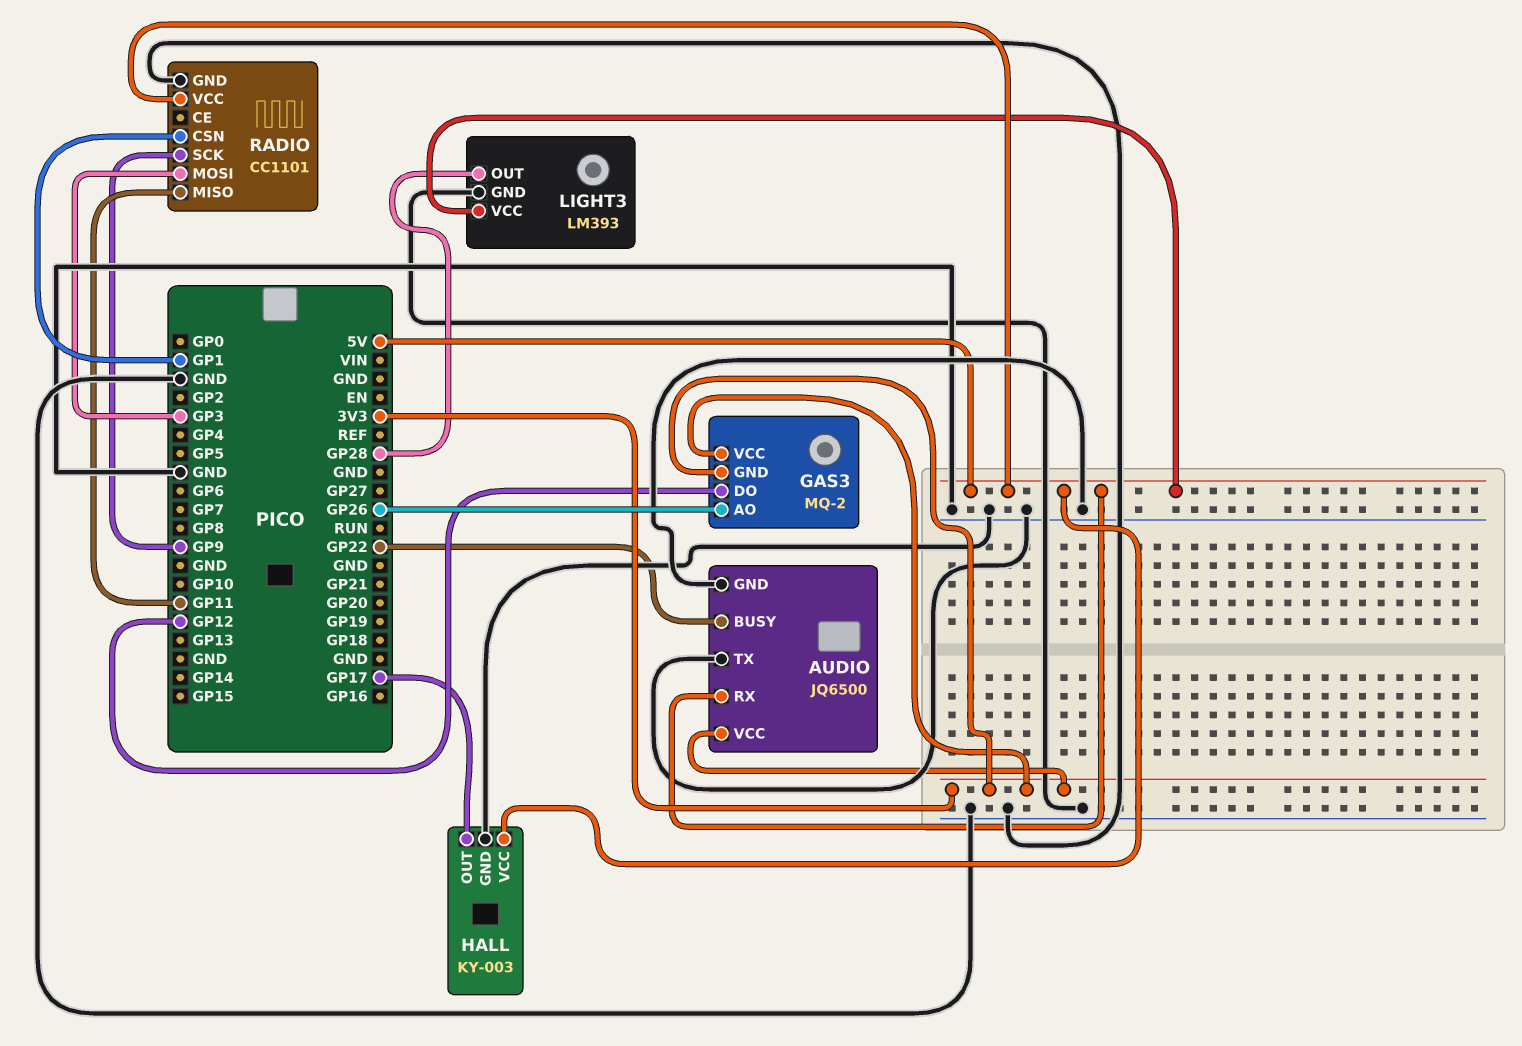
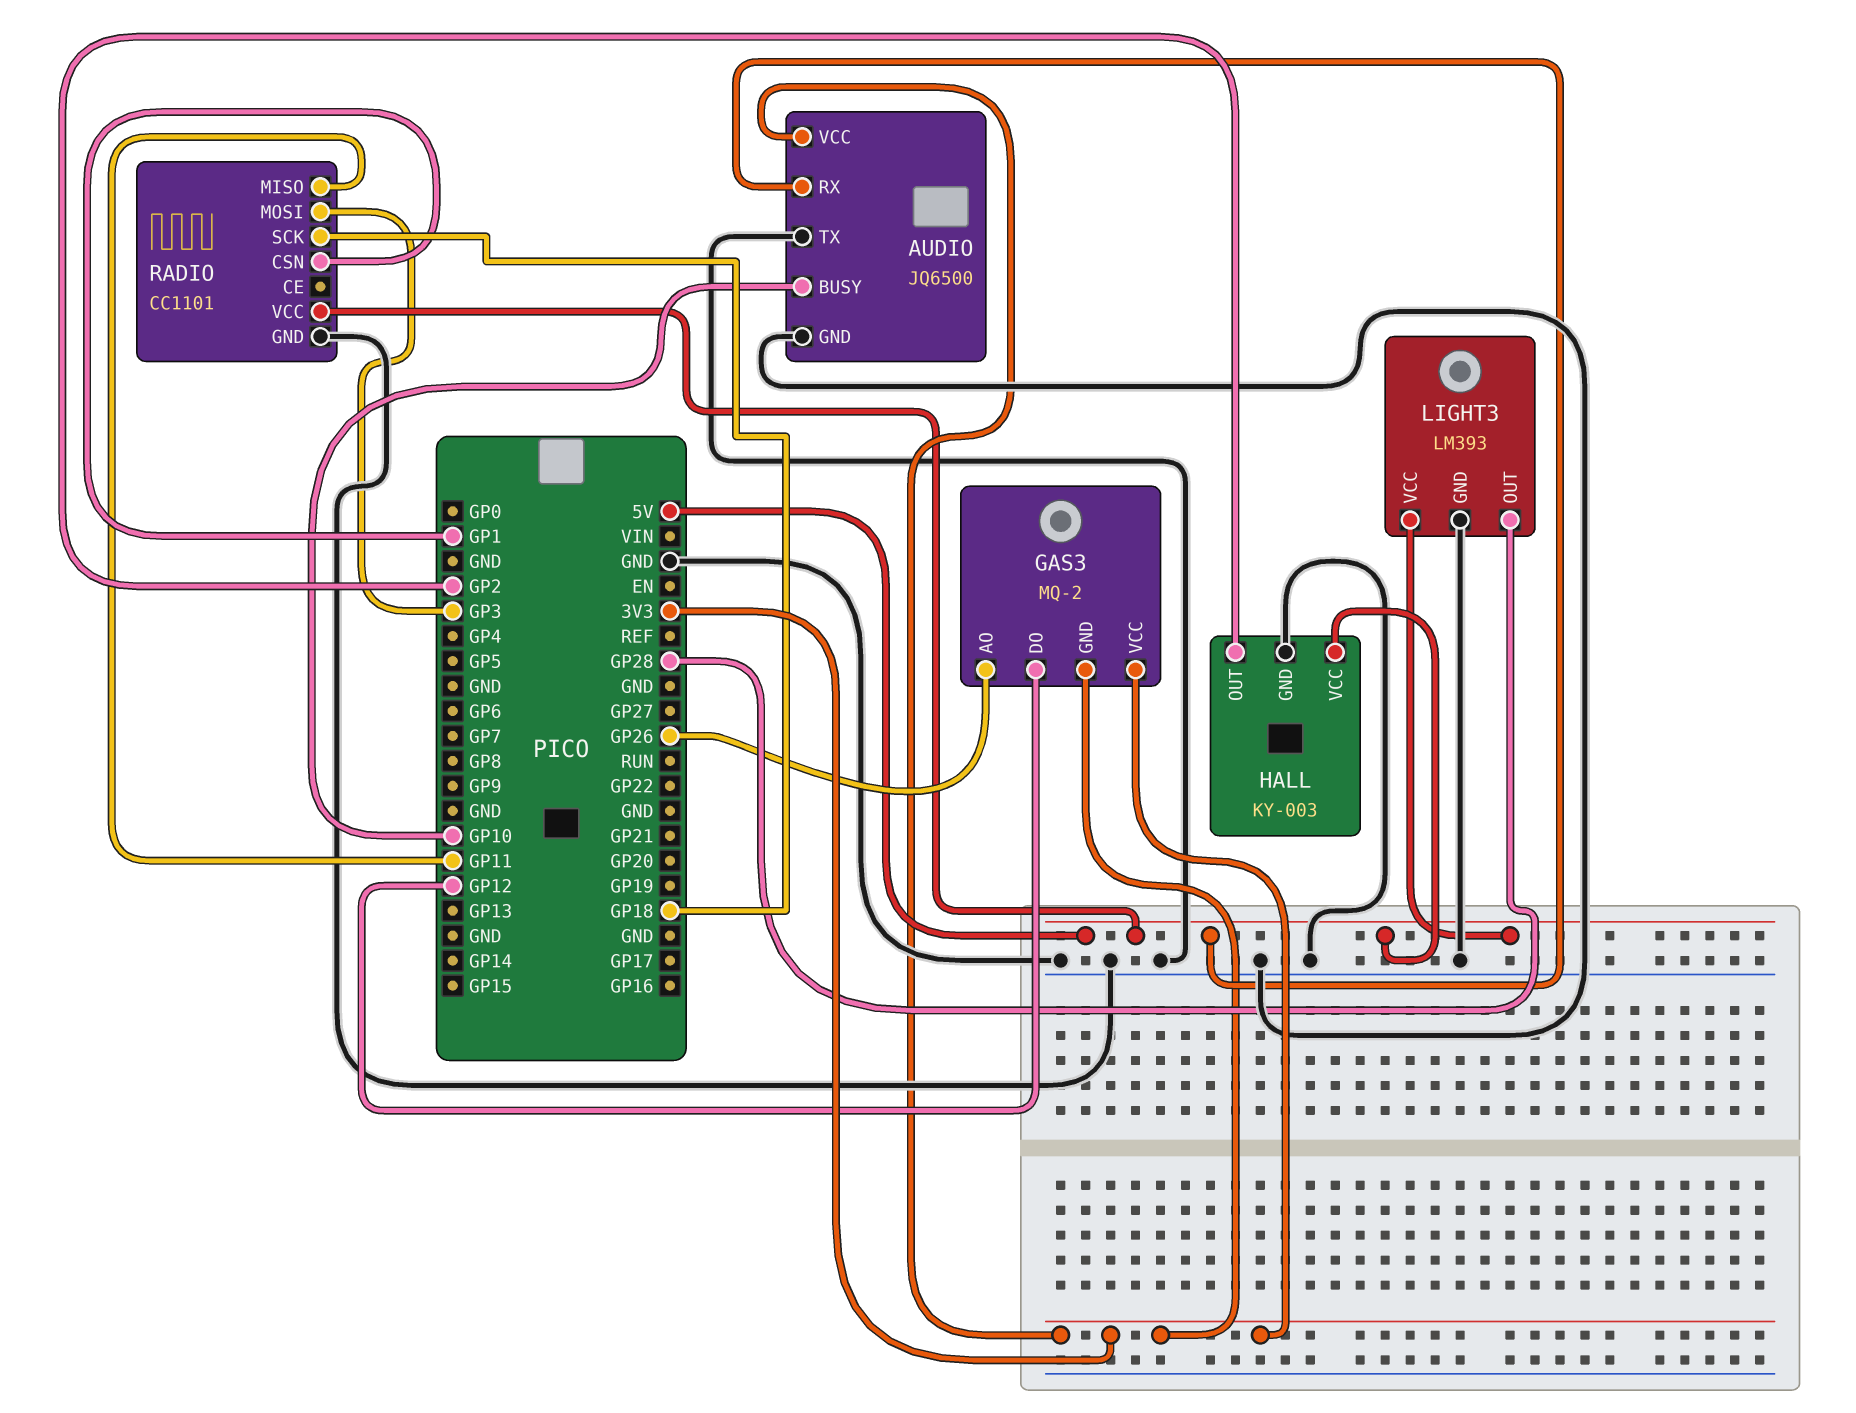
AUDIO pin BUSY: GP22 -> GP10
HALL pin OUT: GP17 -> GP2
RADIO pin SCK: GP9 -> GP18

